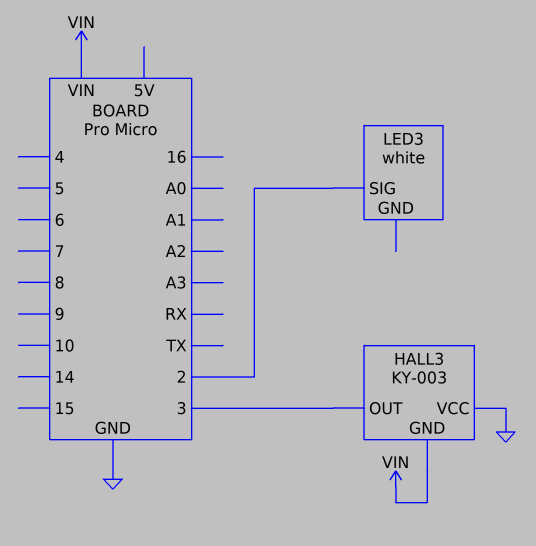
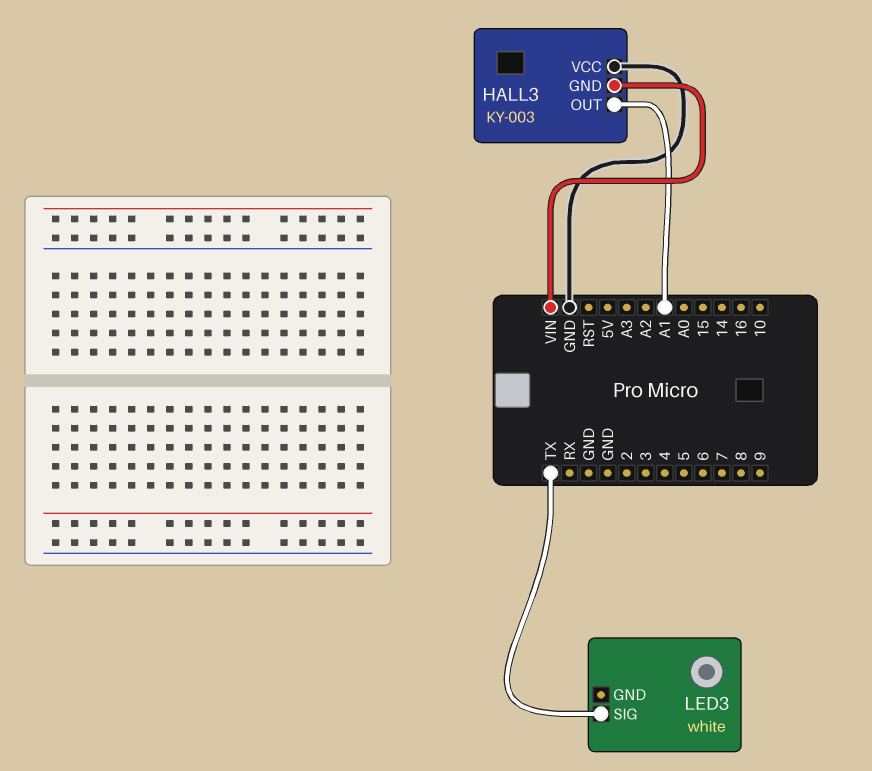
HALL3 pin OUT: 3 -> A1
LED3 pin SIG: 2 -> TX

